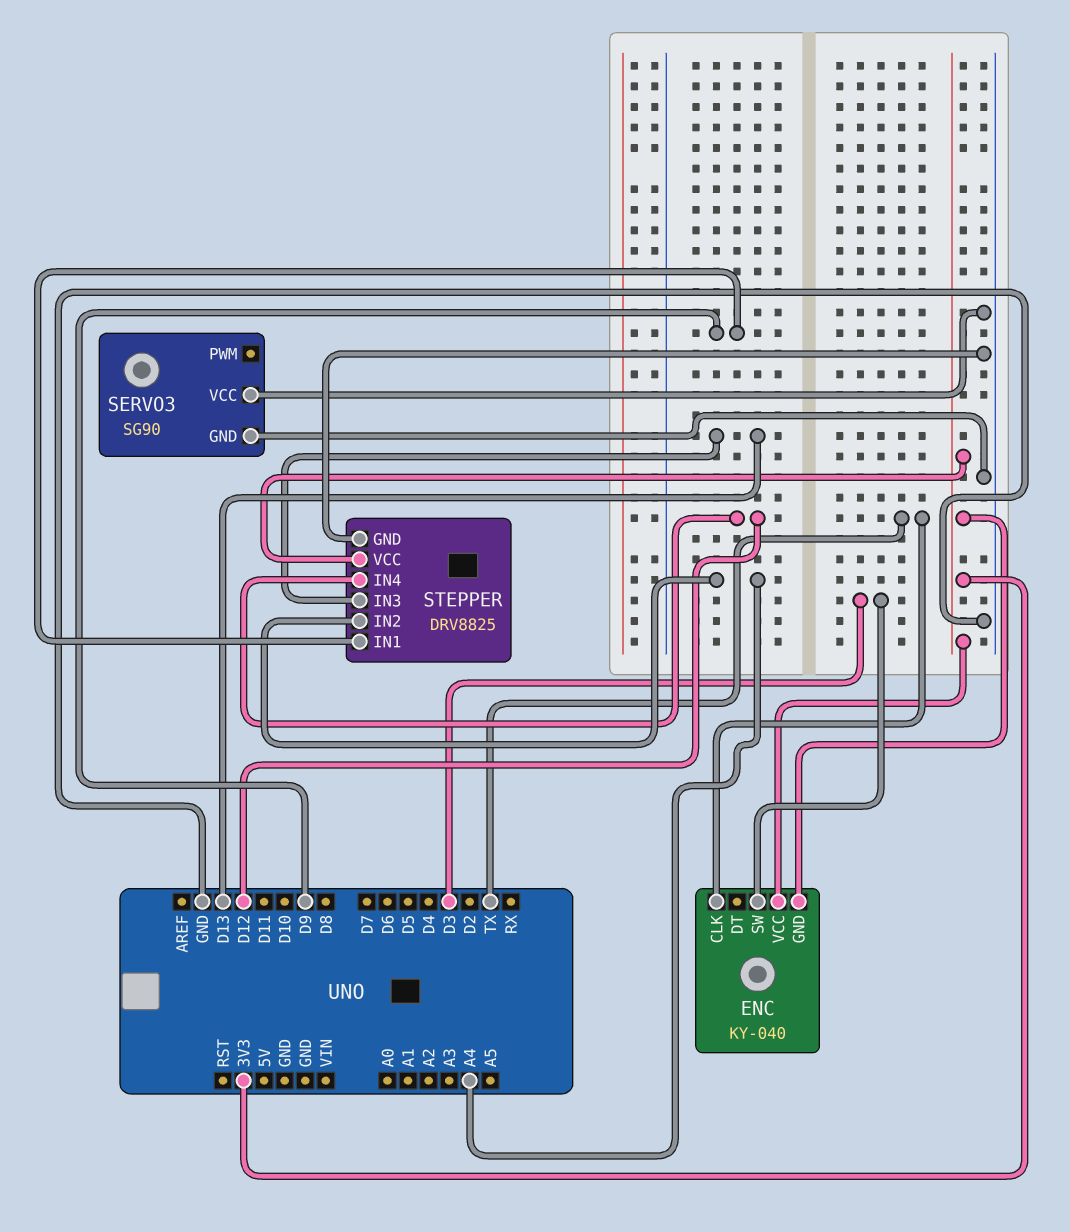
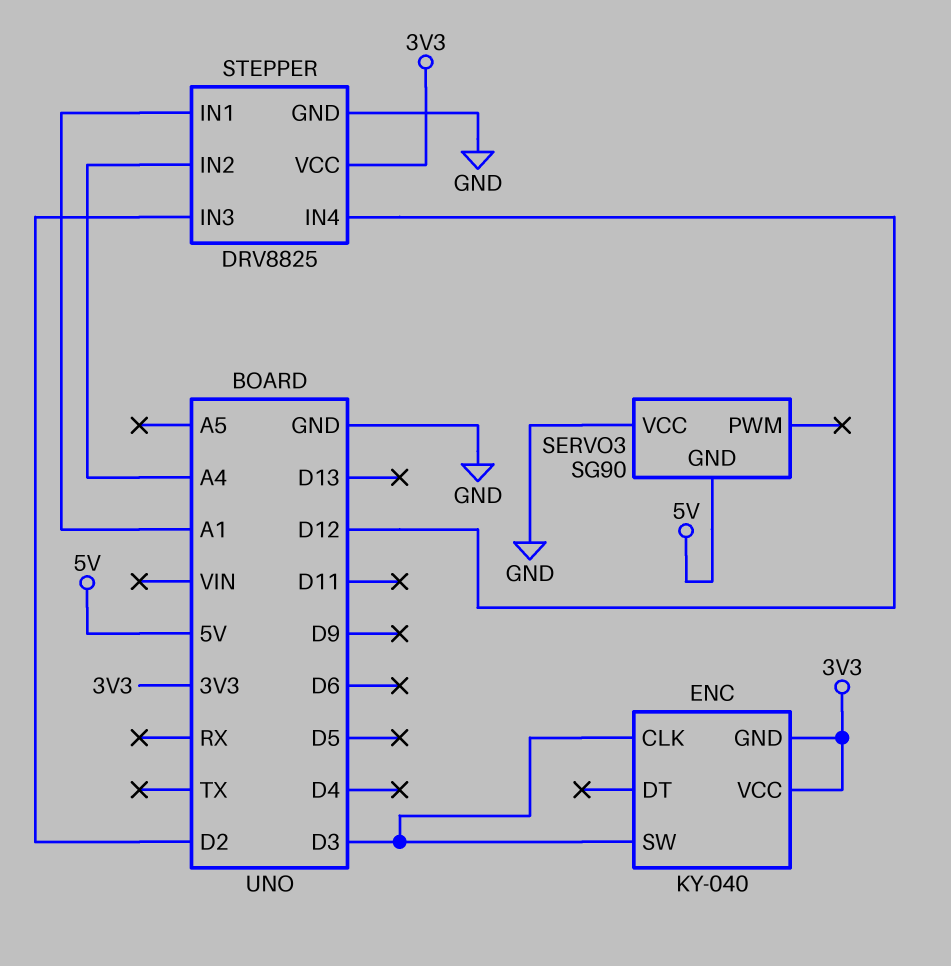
ENC pin CLK: TX -> D3
SERVO3 pin GND: GND -> 5V
STEPPER pin IN1: D9 -> A1
STEPPER pin IN3: D13 -> D2

